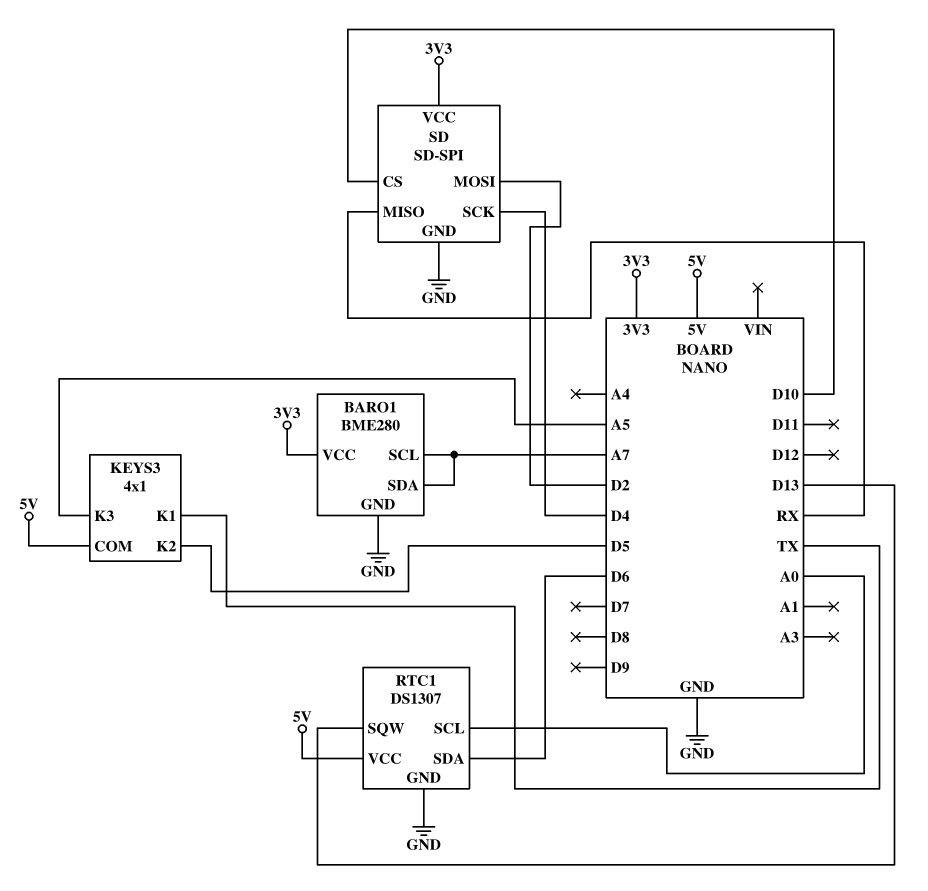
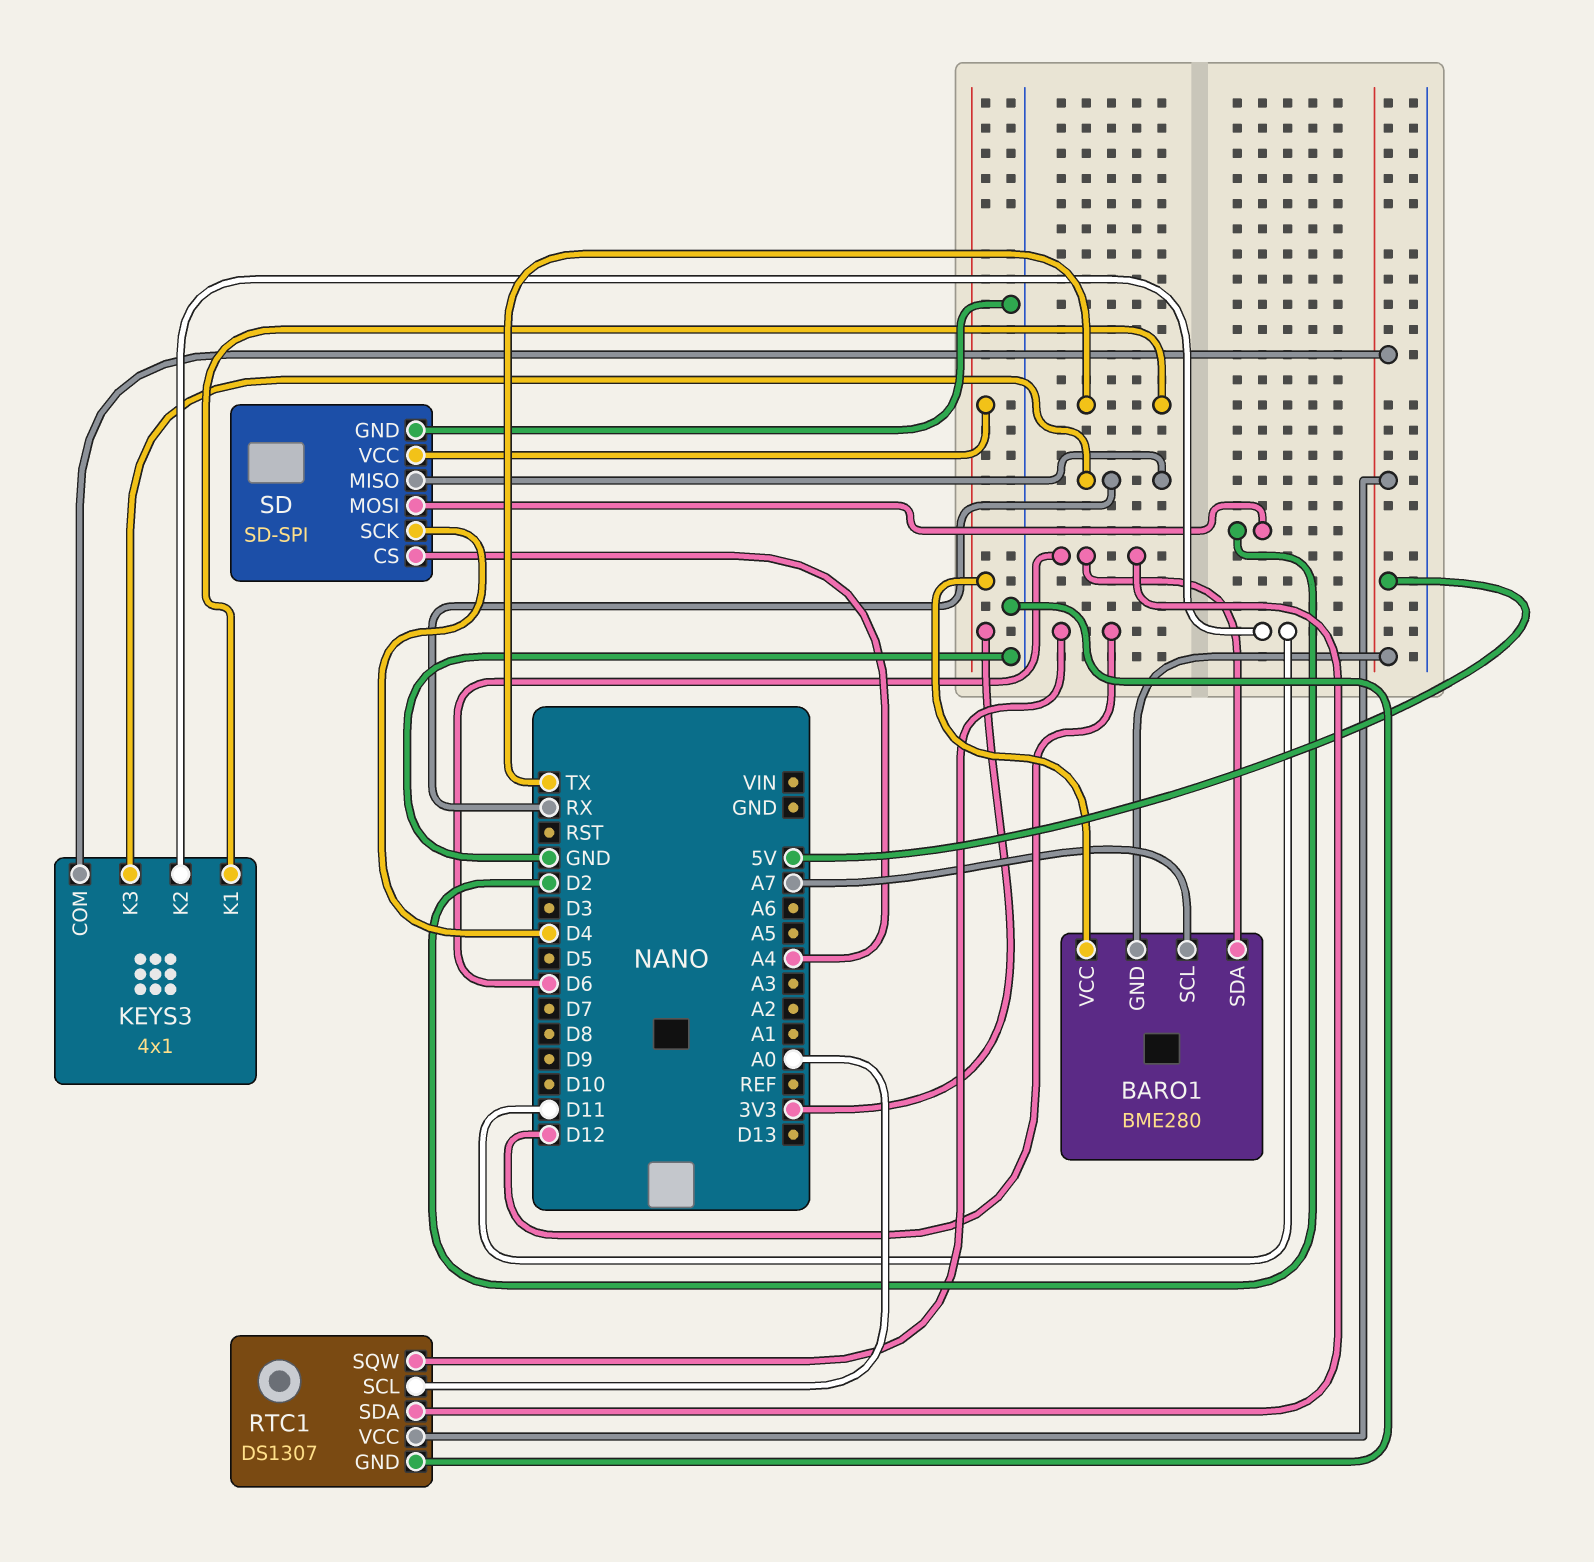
BARO1 pin GND: GND -> 5V
BARO1 pin SDA: A7 -> D6
KEYS3 pin K2: D5 -> D11
KEYS3 pin K3: A5 -> RX
RTC1 pin SQW: D13 -> D12
SD pin CS: D10 -> A4

